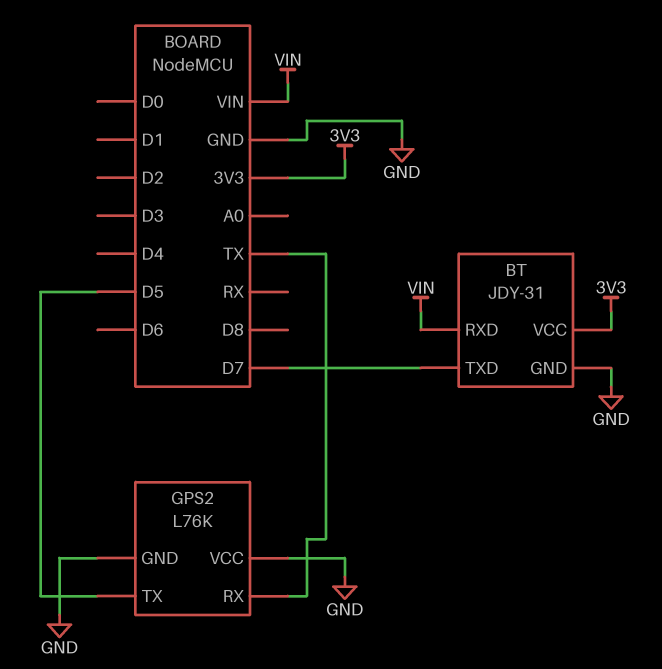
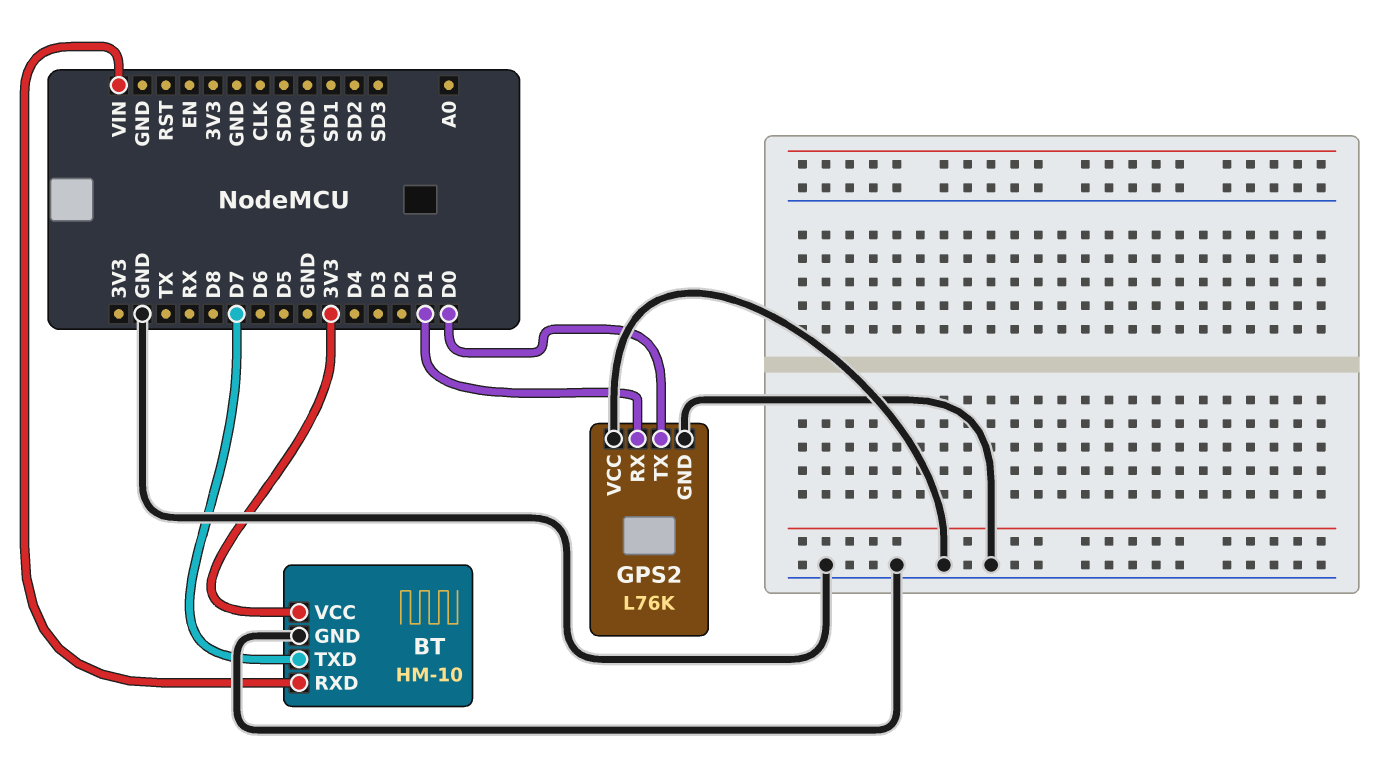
BT: JDY-31 -> HM-10
GPS2 pin RX: TX -> D1
GPS2 pin TX: D5 -> D0

